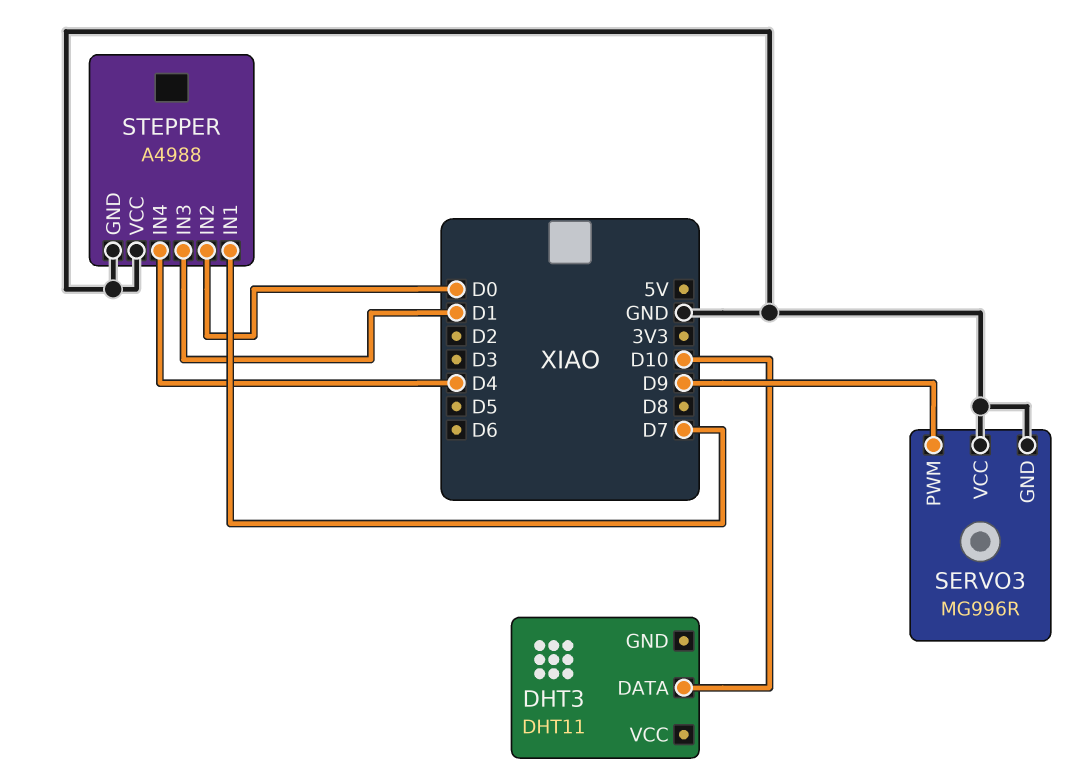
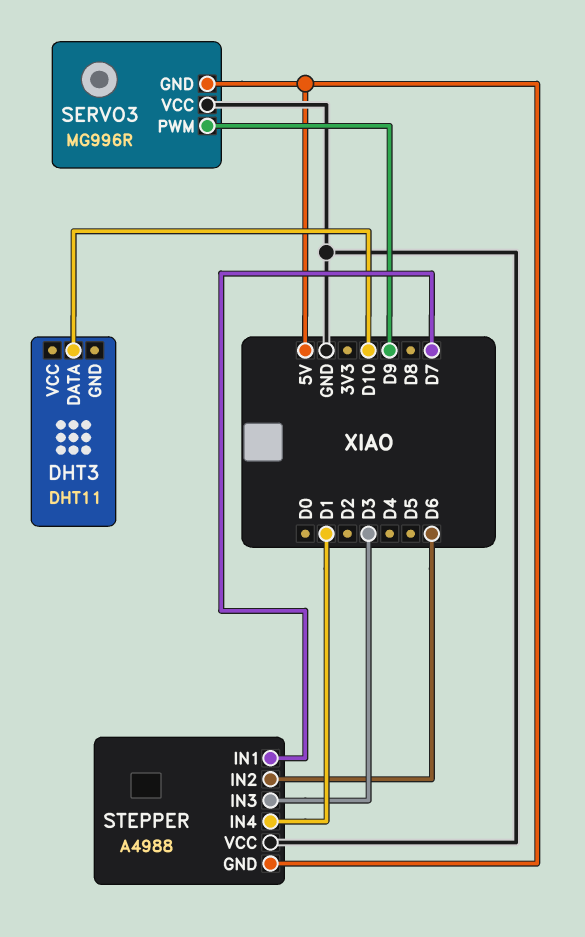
SERVO3 pin GND: GND -> 5V
STEPPER pin GND: GND -> 5V
STEPPER pin IN2: D0 -> D6
STEPPER pin IN3: D1 -> D3
STEPPER pin IN4: D4 -> D1

